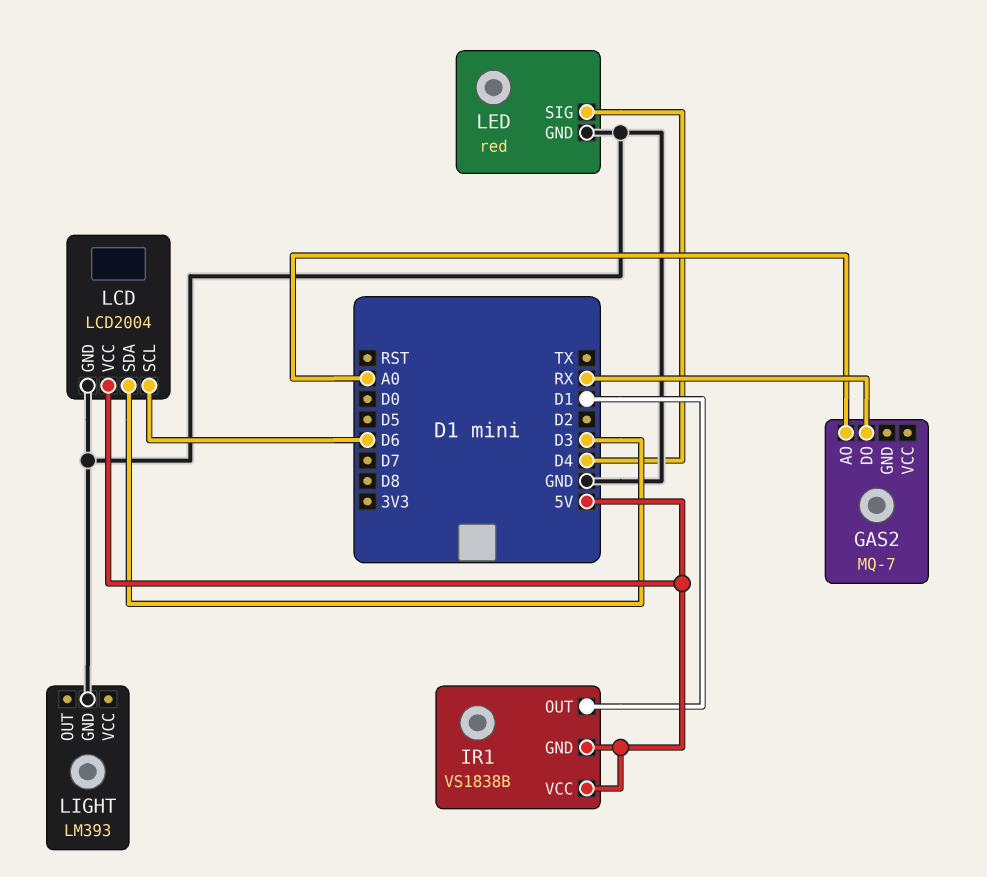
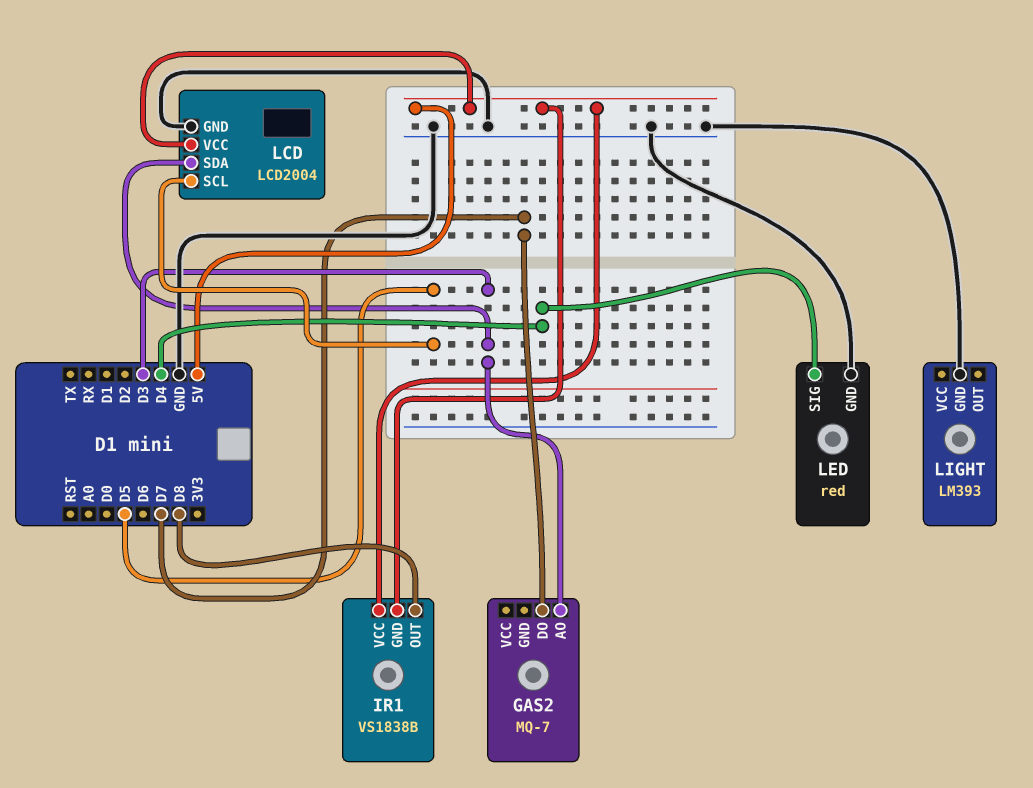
GAS2 pin AO: A0 -> D3
GAS2 pin DO: RX -> D7
IR1 pin OUT: D1 -> D8
LCD pin SCL: D6 -> D5

